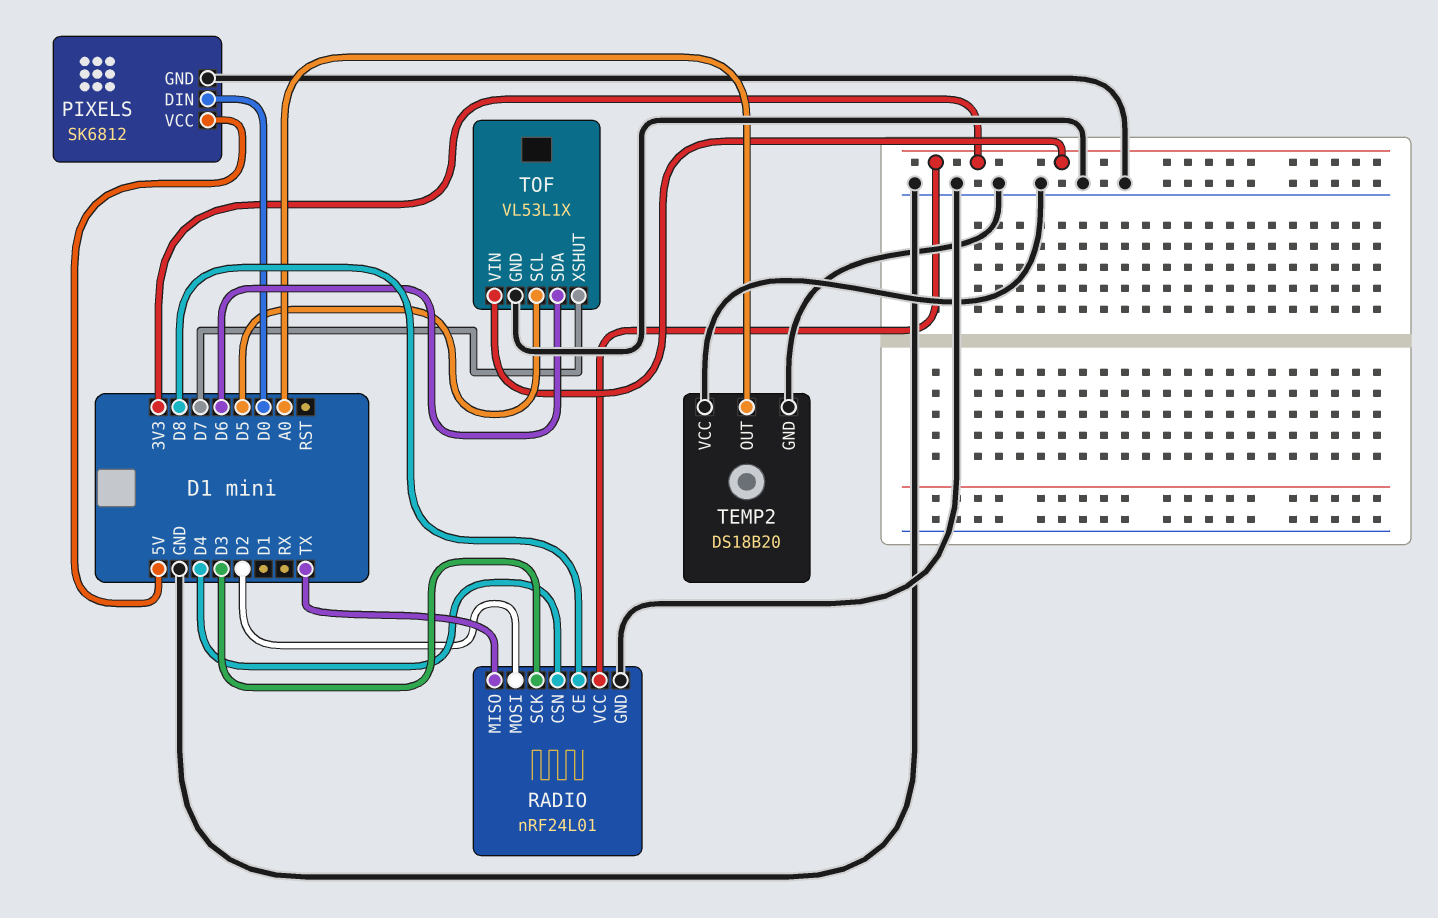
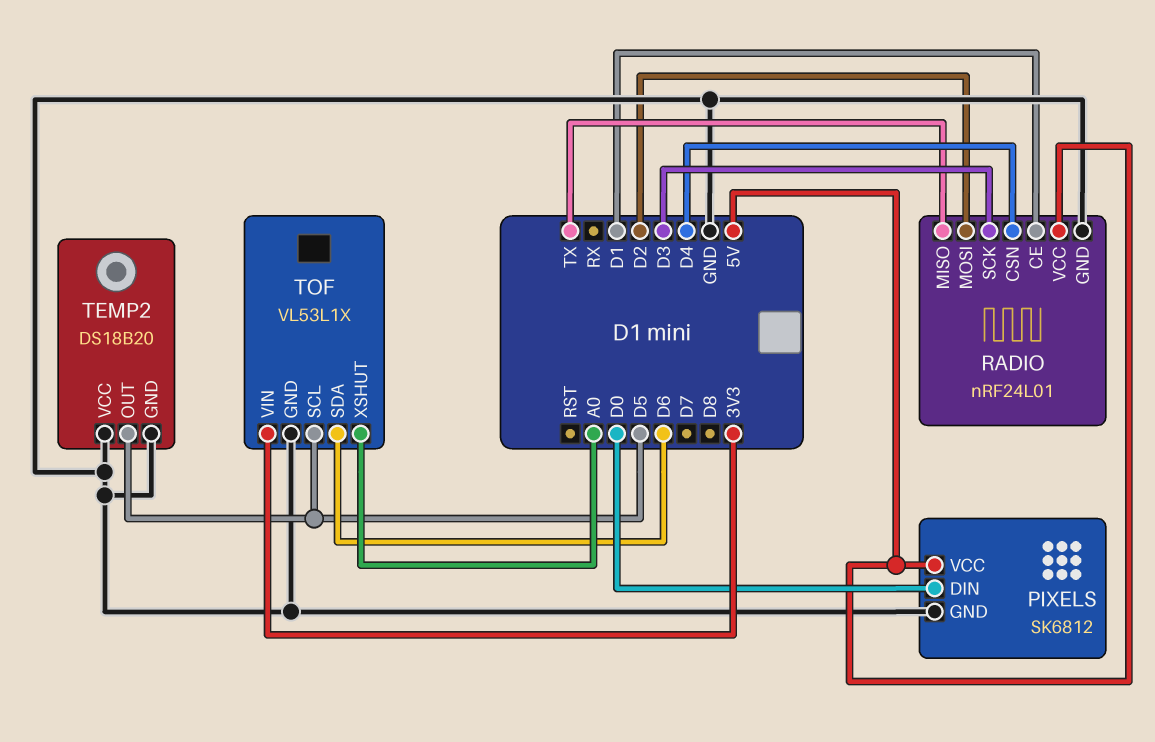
RADIO pin CE: D8 -> D1
RADIO pin VCC: 3V3 -> 5V
TEMP2 pin OUT: A0 -> D5
TOF pin XSHUT: D7 -> A0

